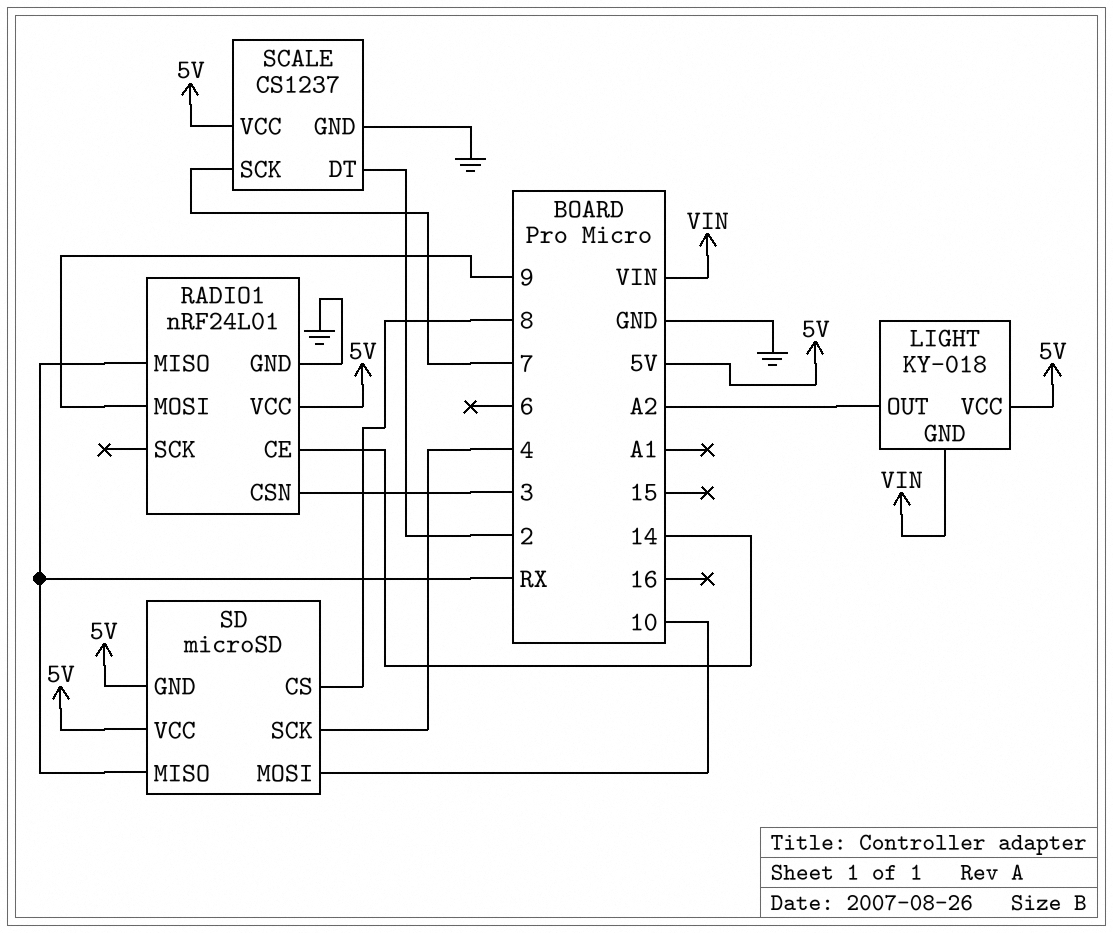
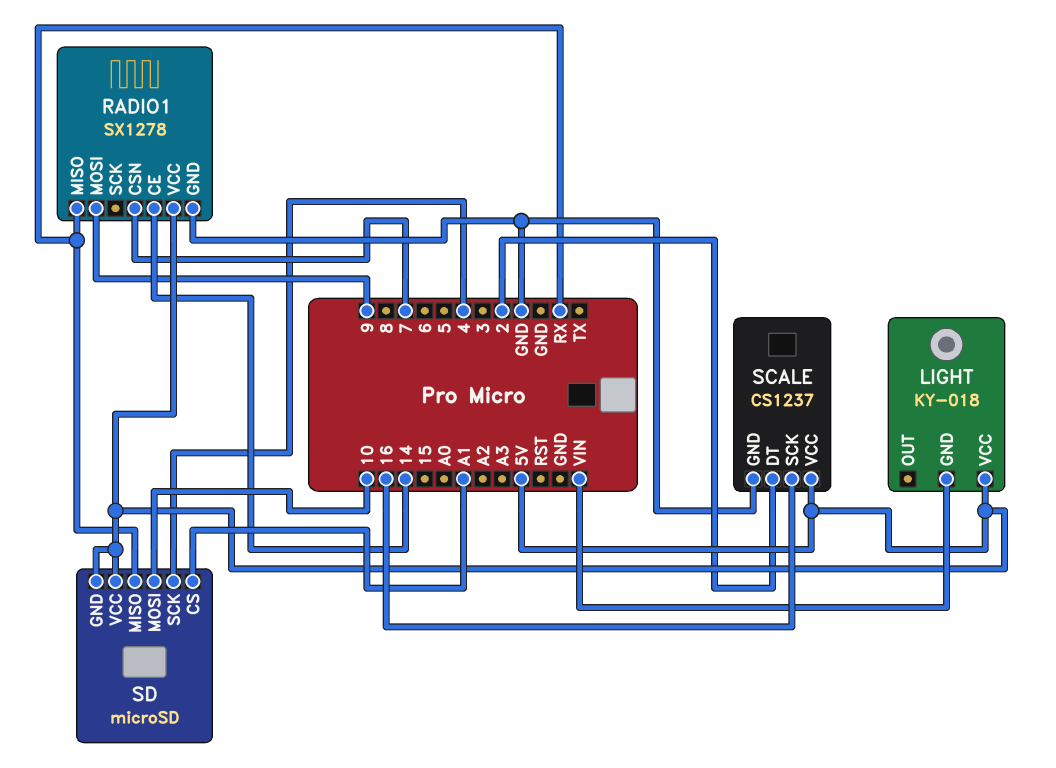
LIGHT pin OUT: A2 -> none
RADIO1: nRF24L01 -> SX1278
RADIO1 pin CSN: 3 -> 7
SCALE pin SCK: 7 -> 16
SD pin CS: 8 -> A1

